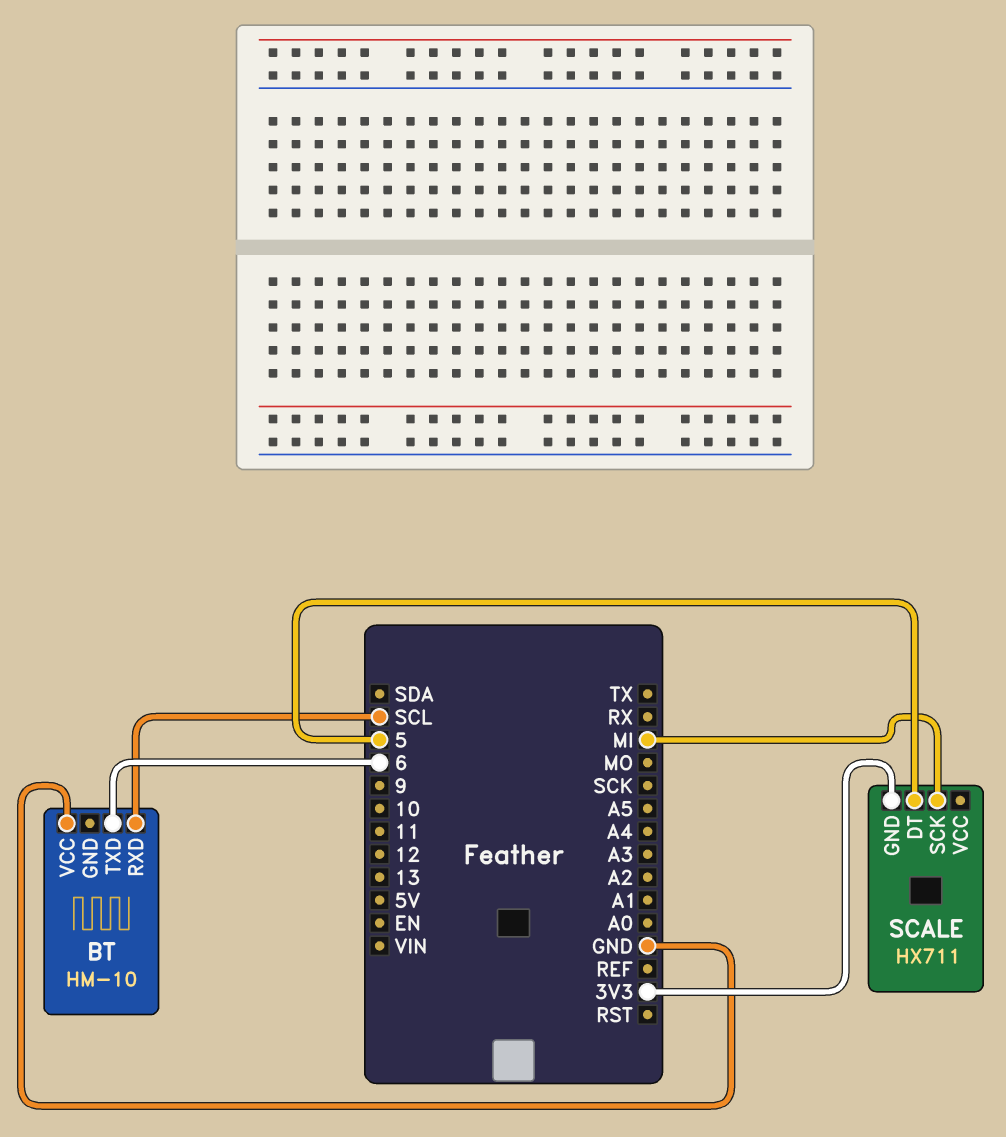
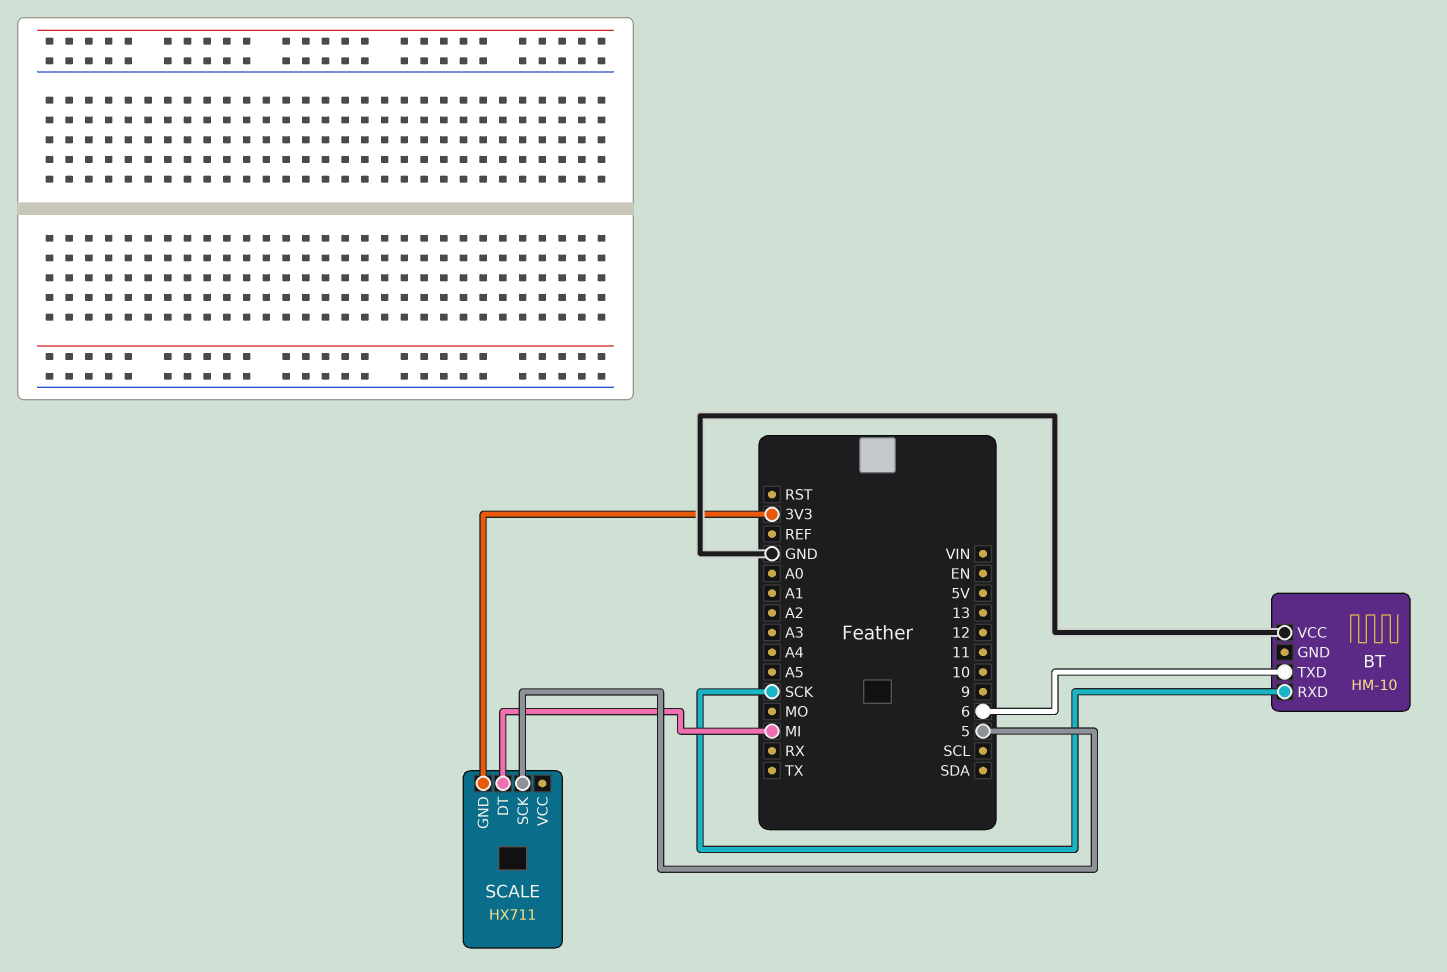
BT pin RXD: SCL -> SCK
SCALE pin DT: 5 -> MI
SCALE pin SCK: MI -> 5

